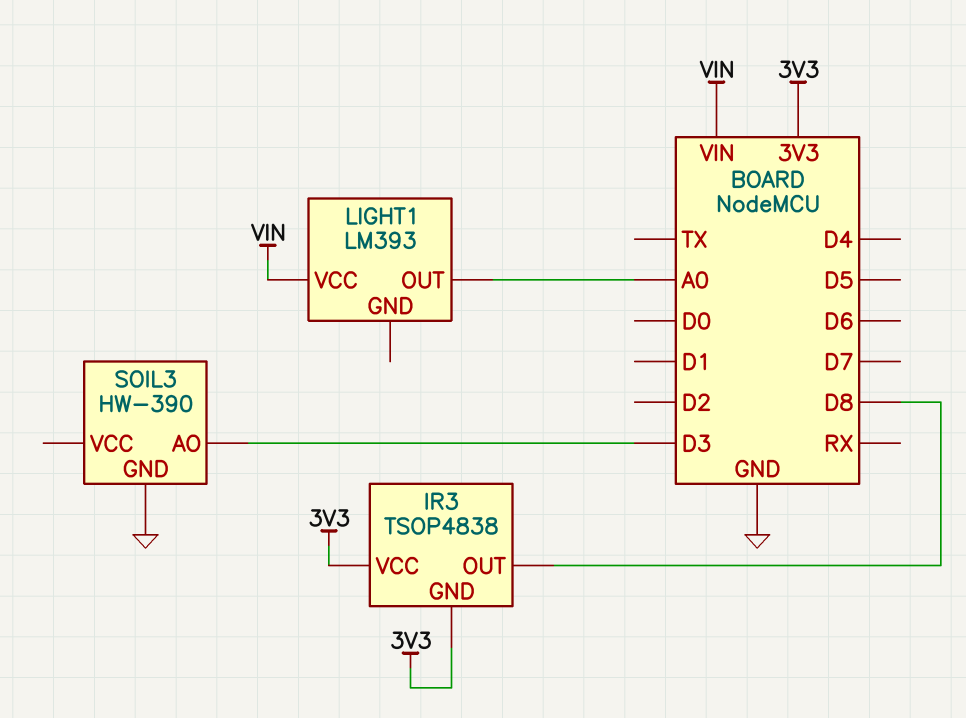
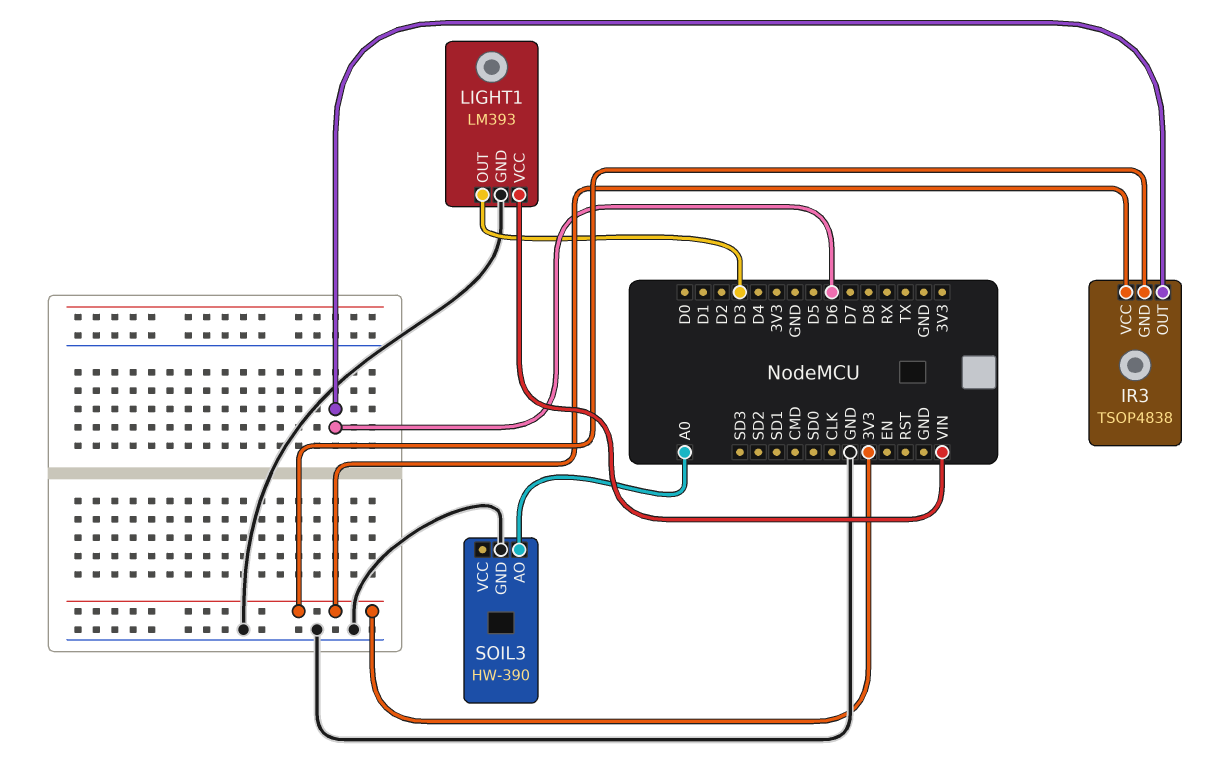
IR3 pin OUT: D8 -> D6
LIGHT1 pin GND: none -> GND
LIGHT1 pin OUT: A0 -> D3
SOIL3 pin AO: D3 -> A0

